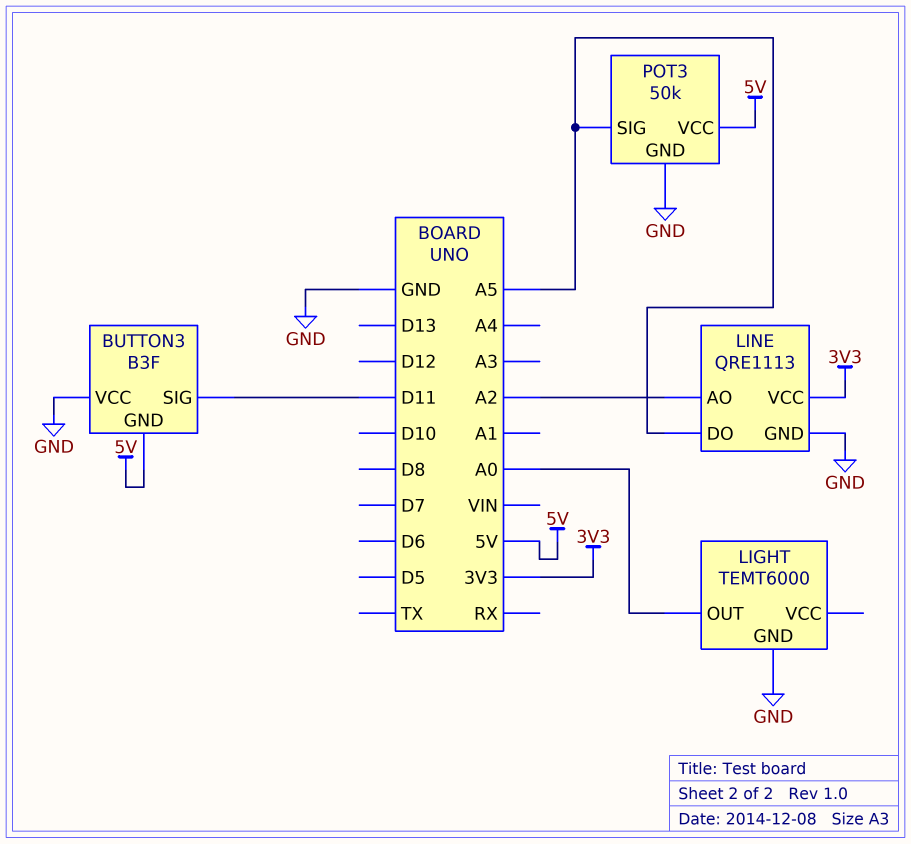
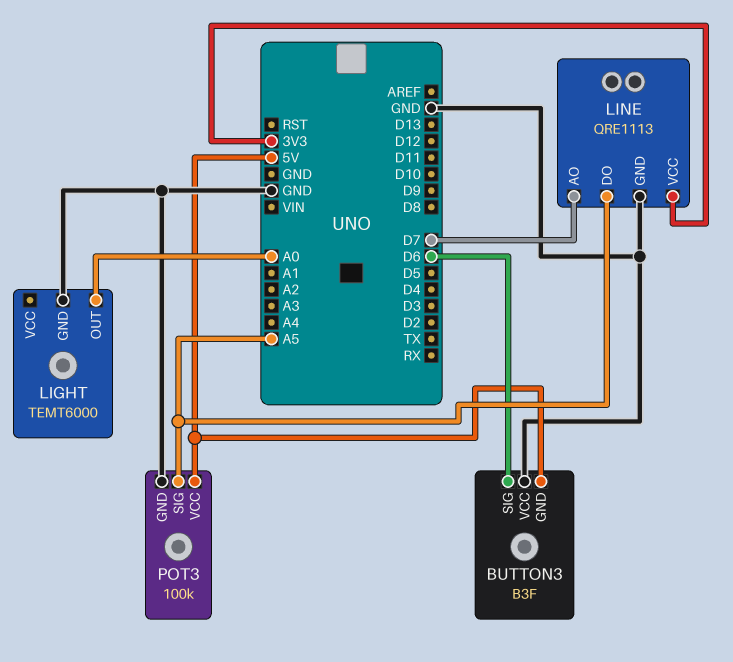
BUTTON3 pin SIG: D11 -> D6
LINE pin AO: A2 -> D7
POT3: 50k -> 100k

